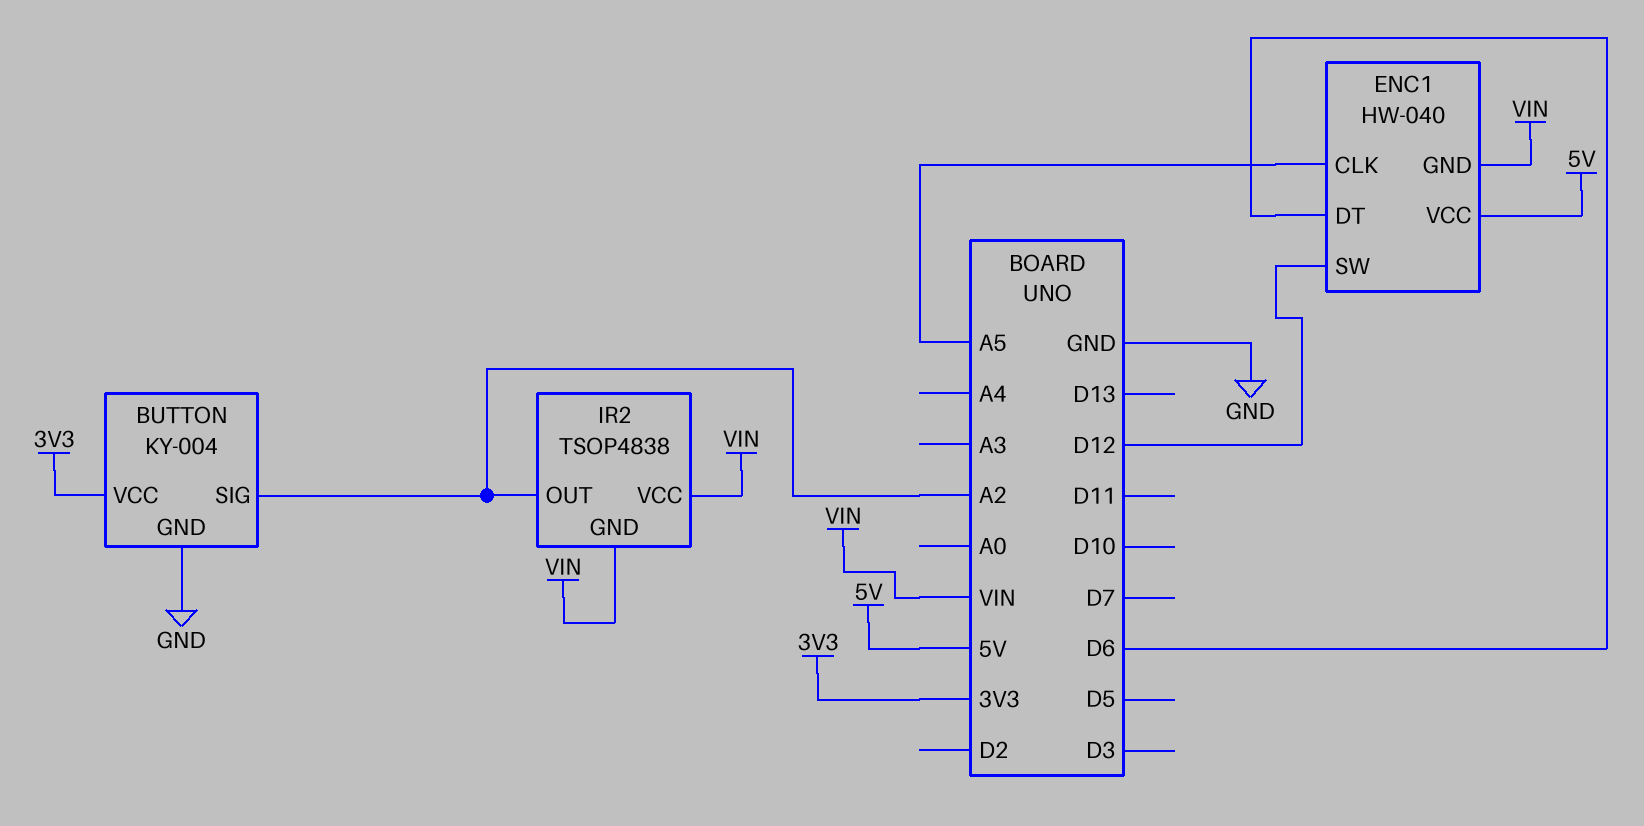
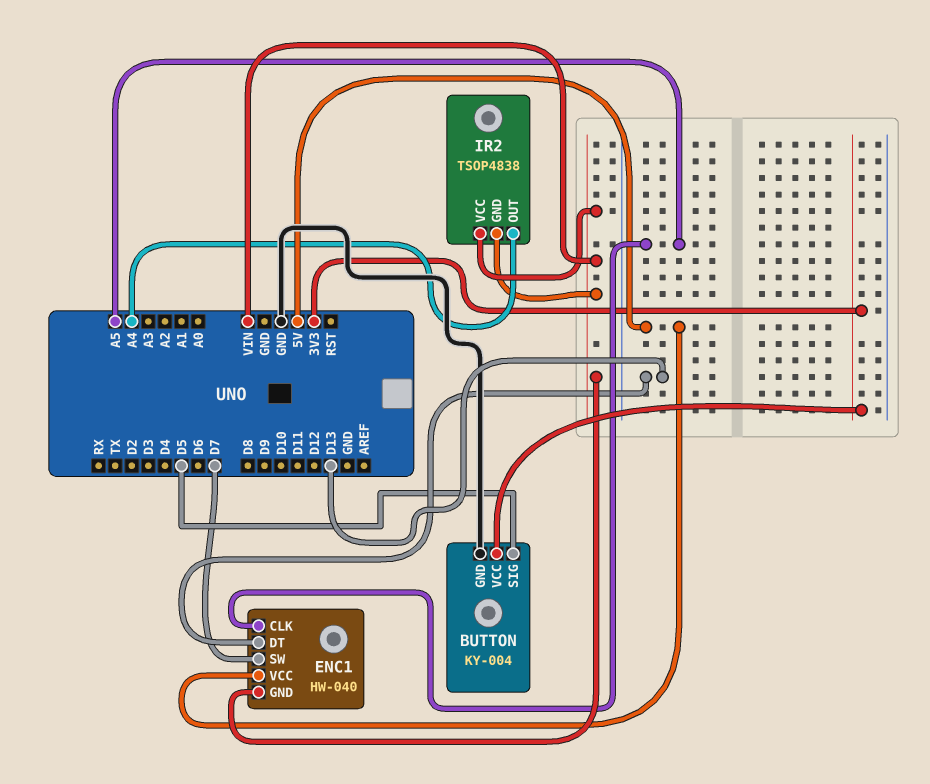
BUTTON pin SIG: A2 -> D5
ENC1 pin DT: D6 -> D13
ENC1 pin SW: D12 -> D7
IR2 pin OUT: A2 -> A4

